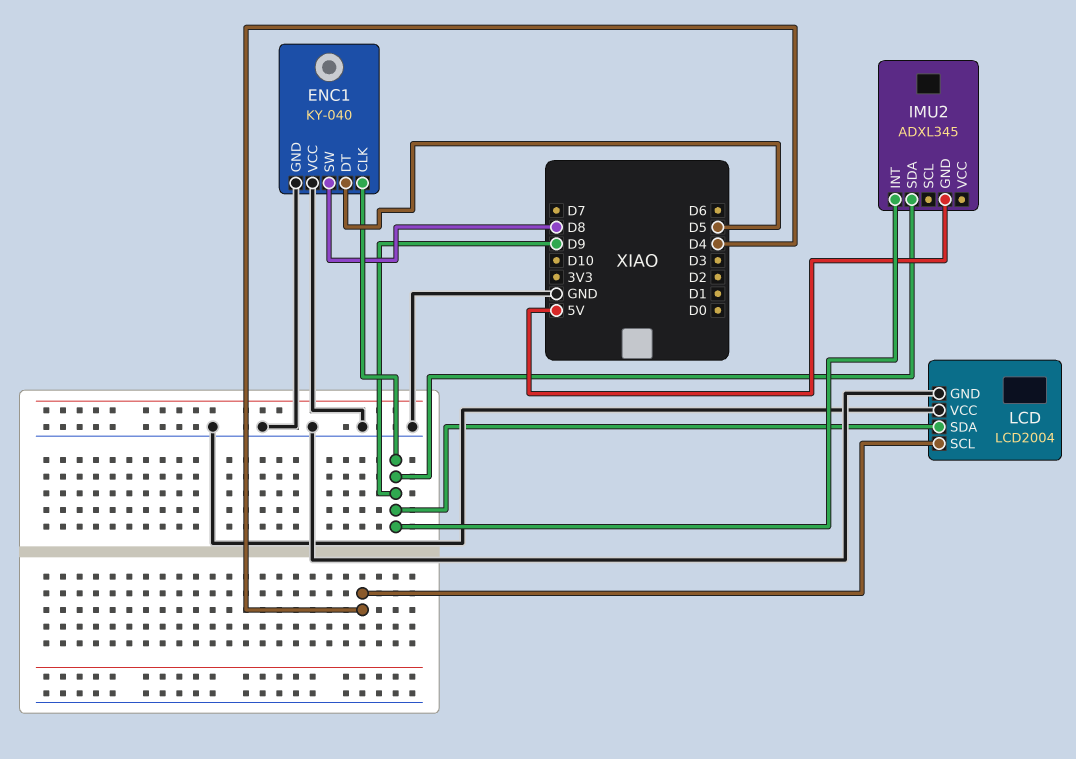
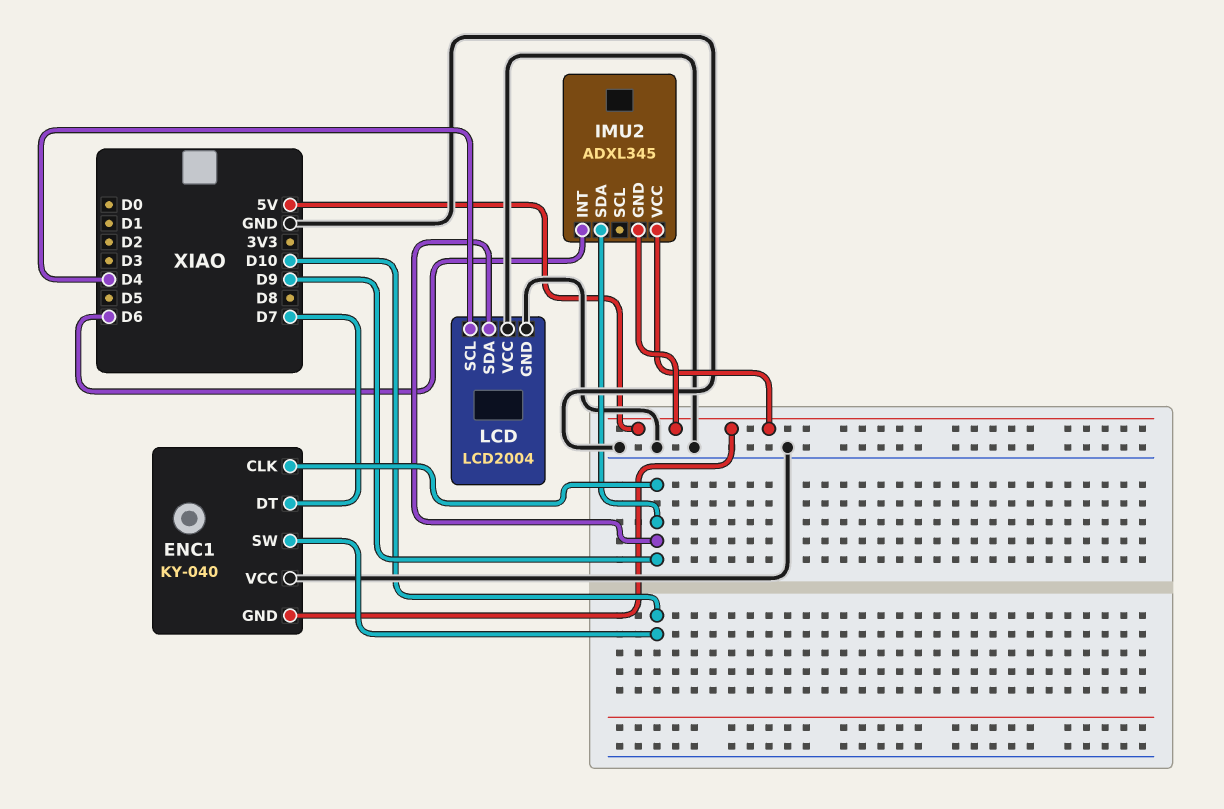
ENC1 pin DT: D5 -> D7
ENC1 pin GND: GND -> 5V
ENC1 pin SW: D8 -> D10
IMU2 pin INT: D9 -> D6
IMU2 pin VCC: none -> 5V

